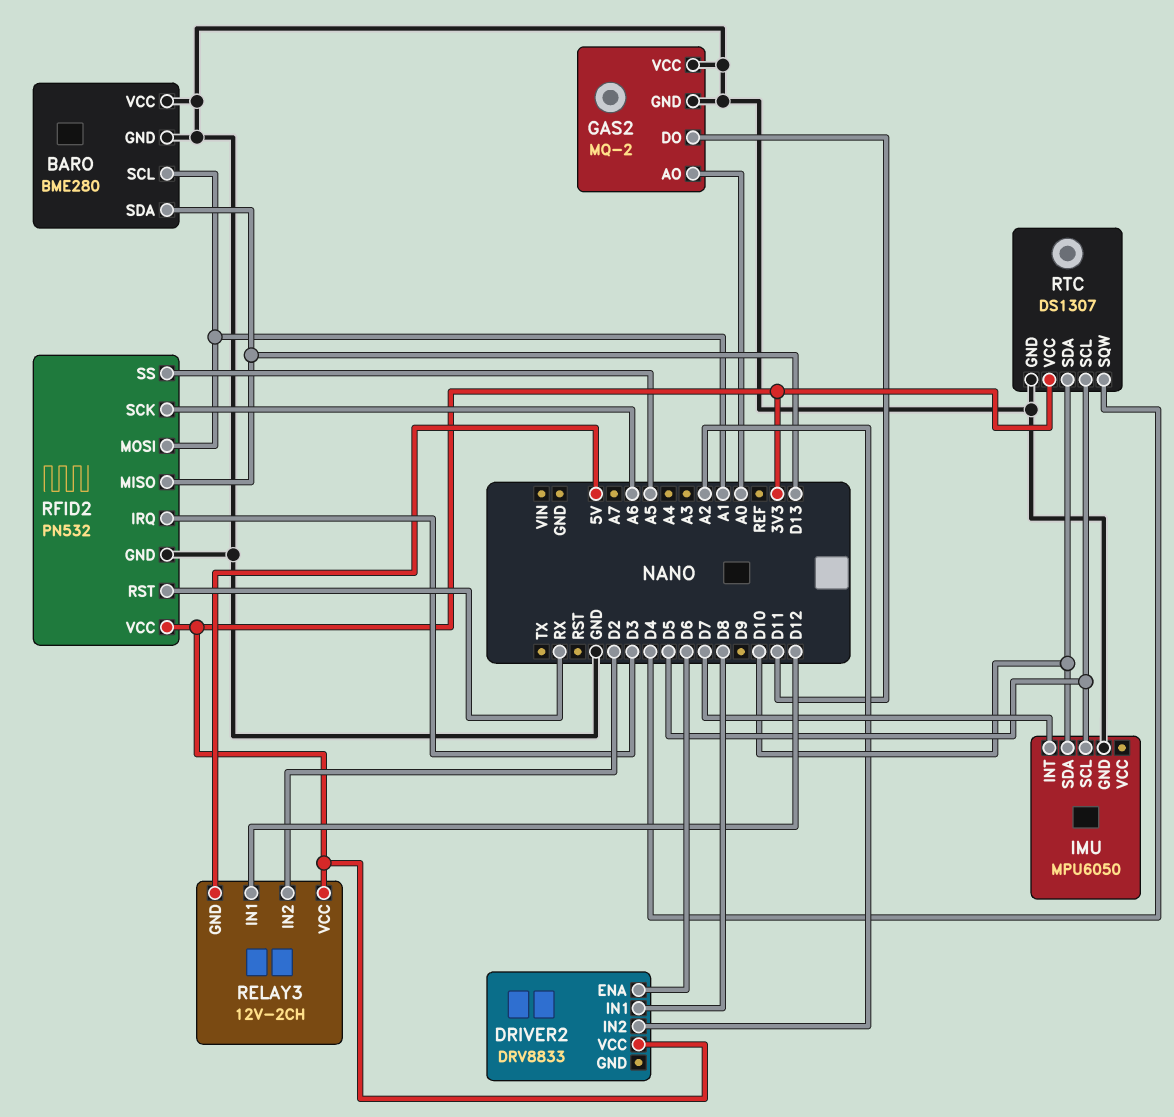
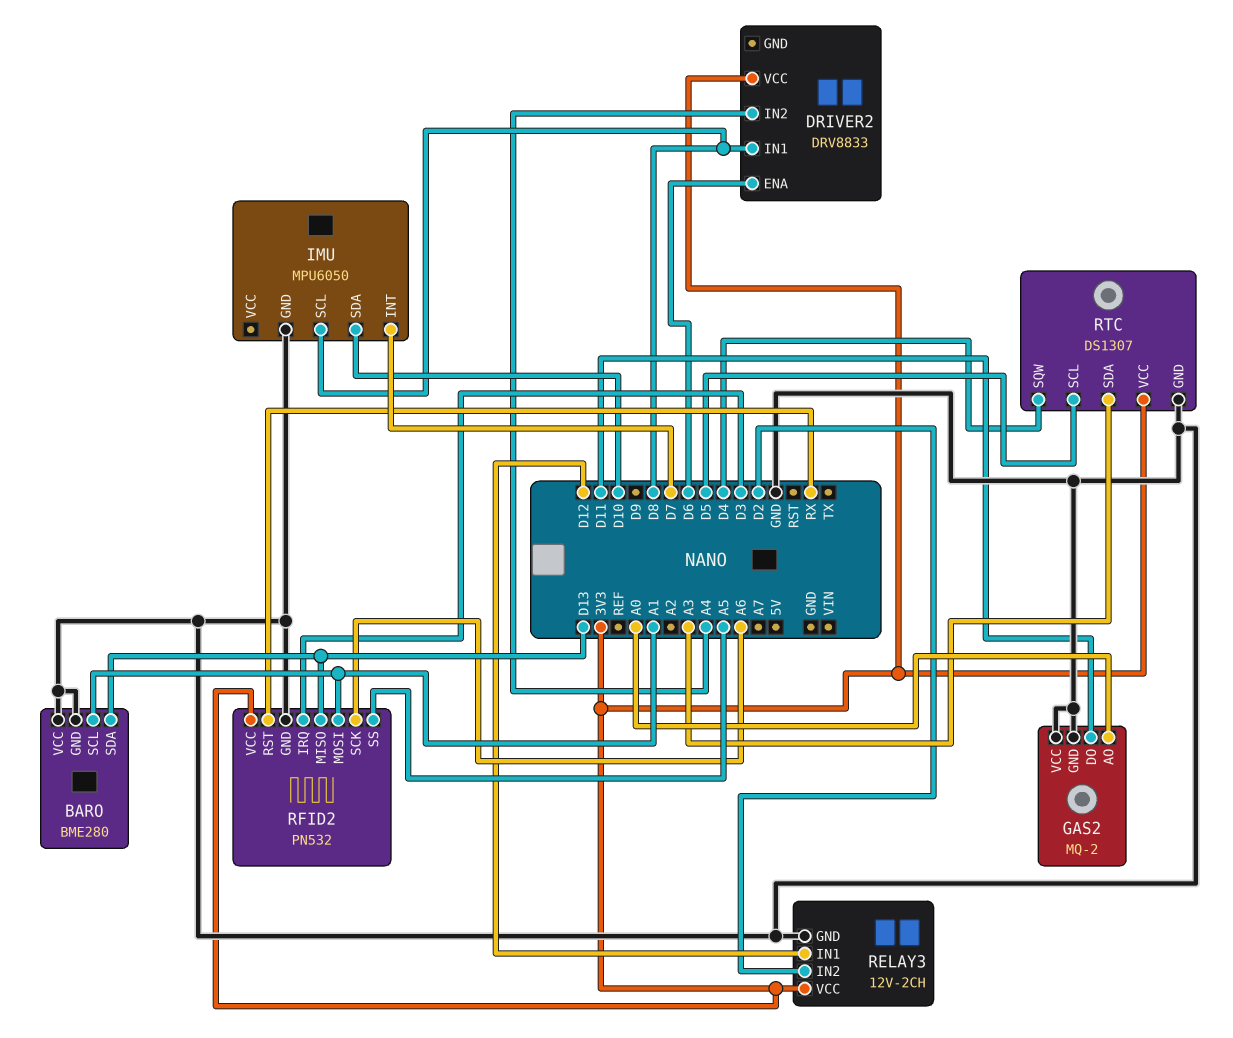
DRIVER2 pin IN2: A2 -> A4
IMU pin SCL: D5 -> D8
RELAY3 pin GND: 5V -> GND
RTC pin SDA: D10 -> A3

